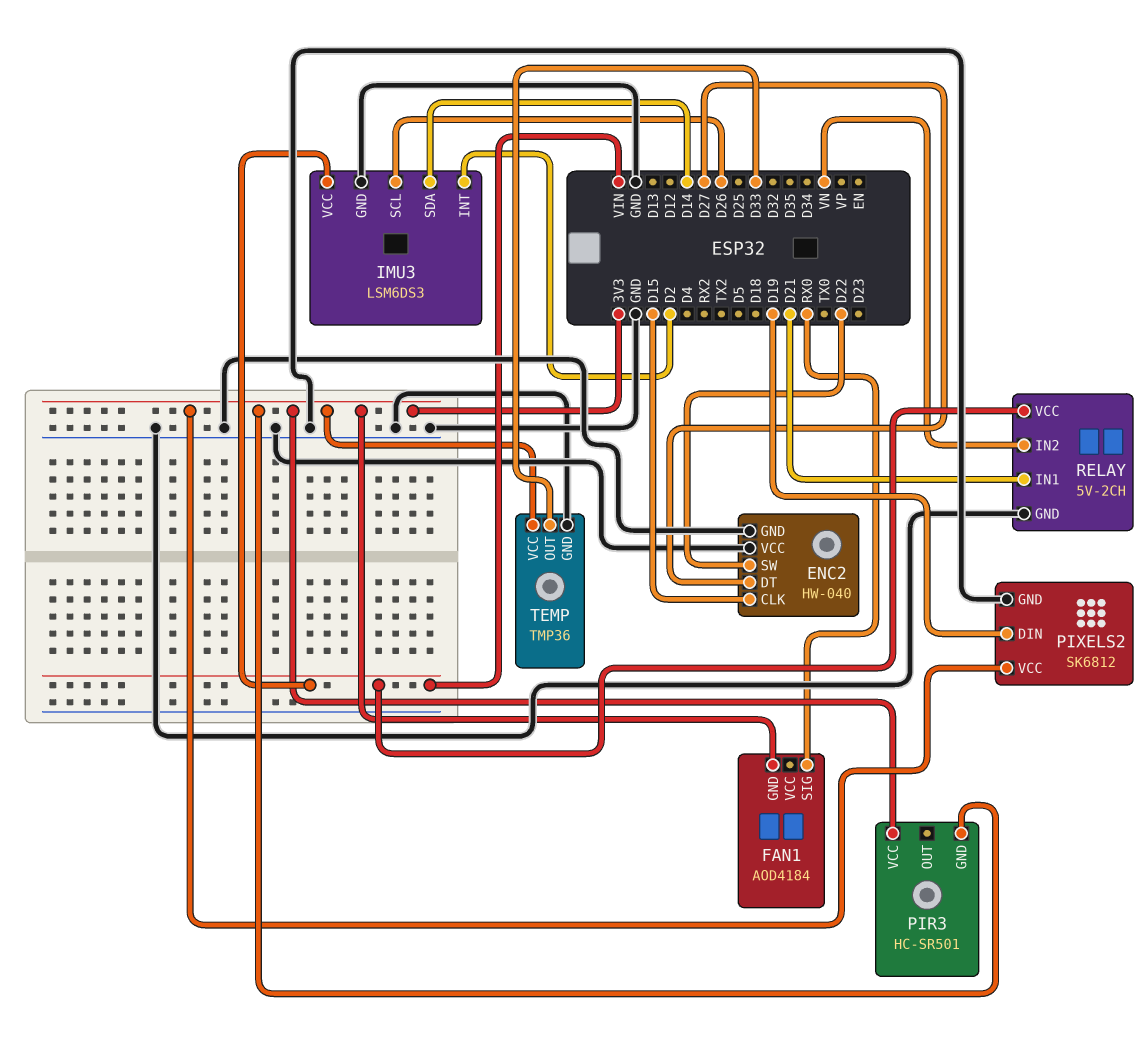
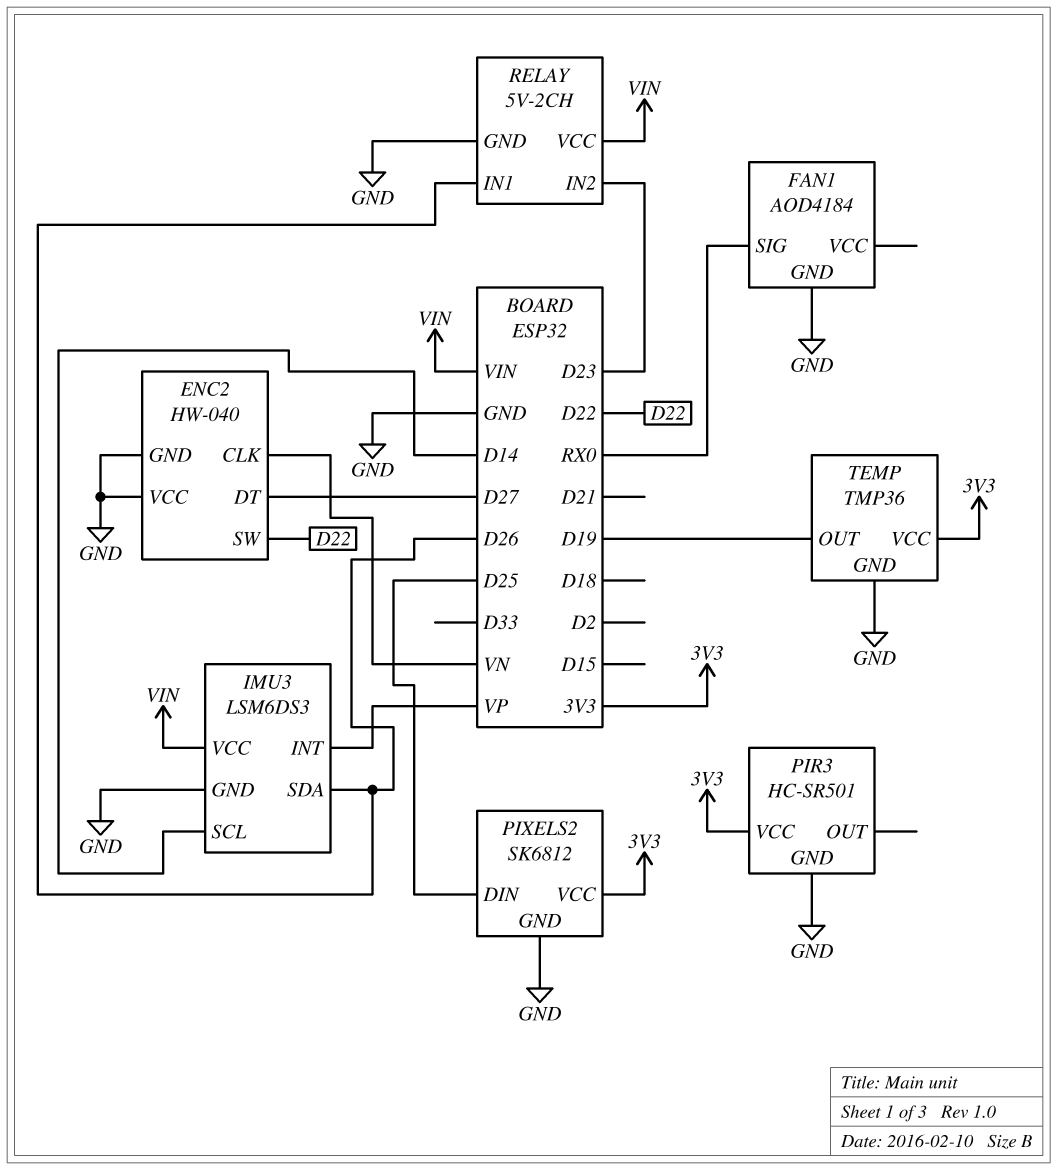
ENC2 pin CLK: D15 -> VN
FAN1 pin GND: 3V3 -> GND
IMU3 pin INT: D2 -> VP
IMU3 pin SCL: D26 -> D14
IMU3 pin SDA: D14 -> D26
PIR3 pin GND: 3V3 -> GND
PIXELS2 pin DIN: D19 -> D25
RELAY pin IN1: D21 -> D26
RELAY pin IN2: VN -> D23
TEMP pin OUT: D33 -> D19

